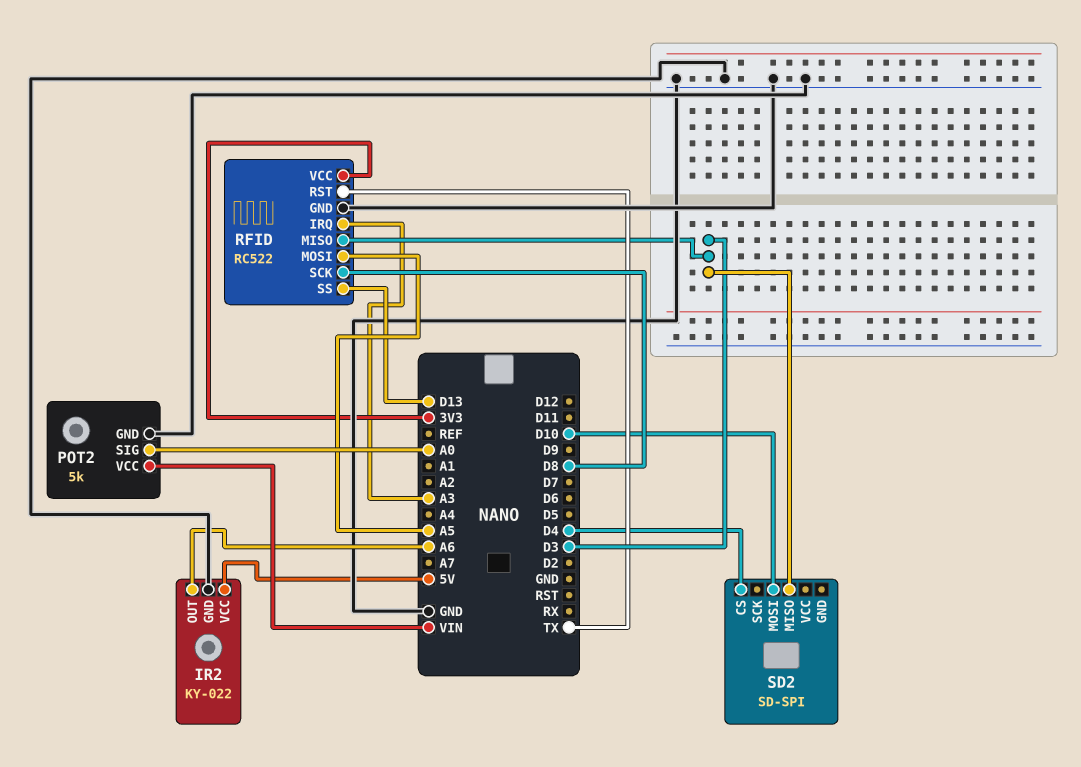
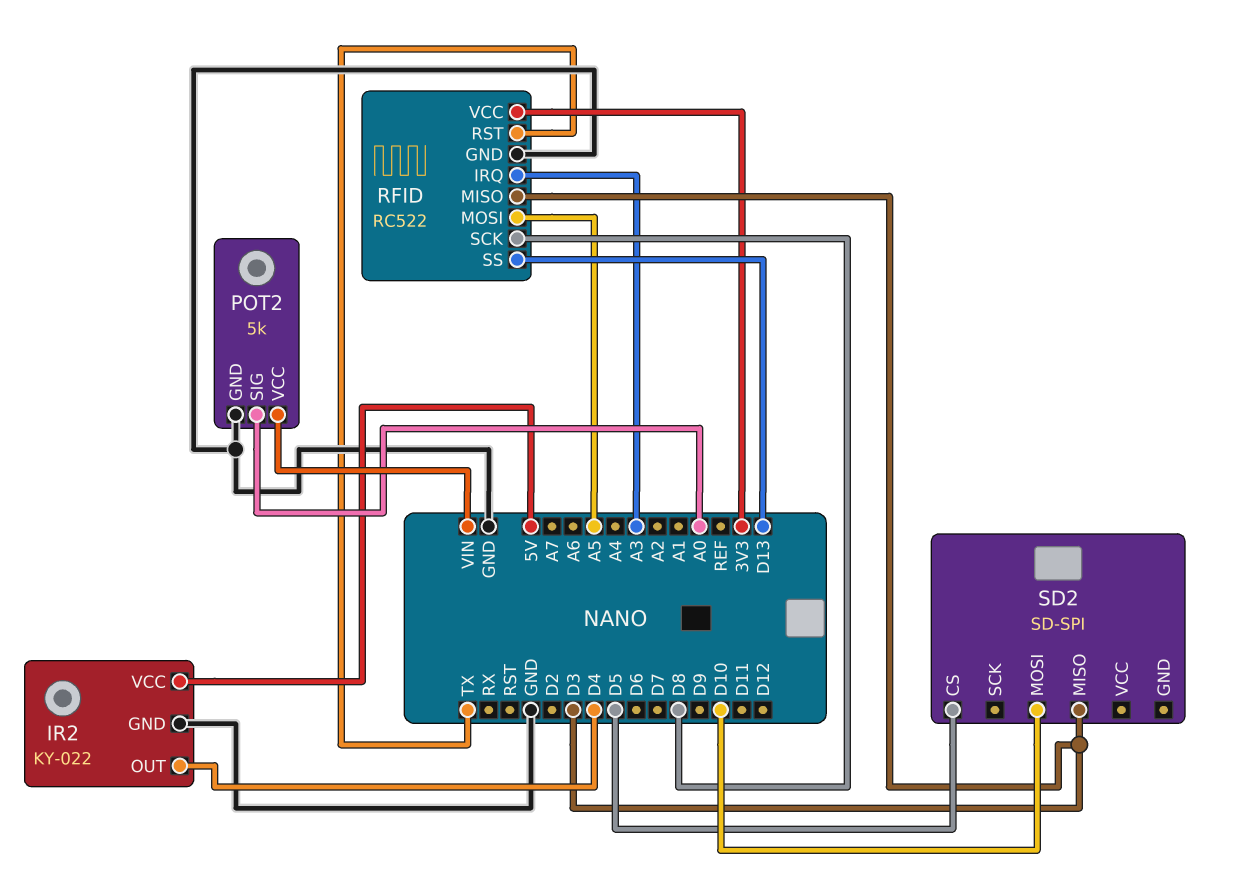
IR2 pin OUT: A6 -> D4
SD2 pin CS: D4 -> D5

